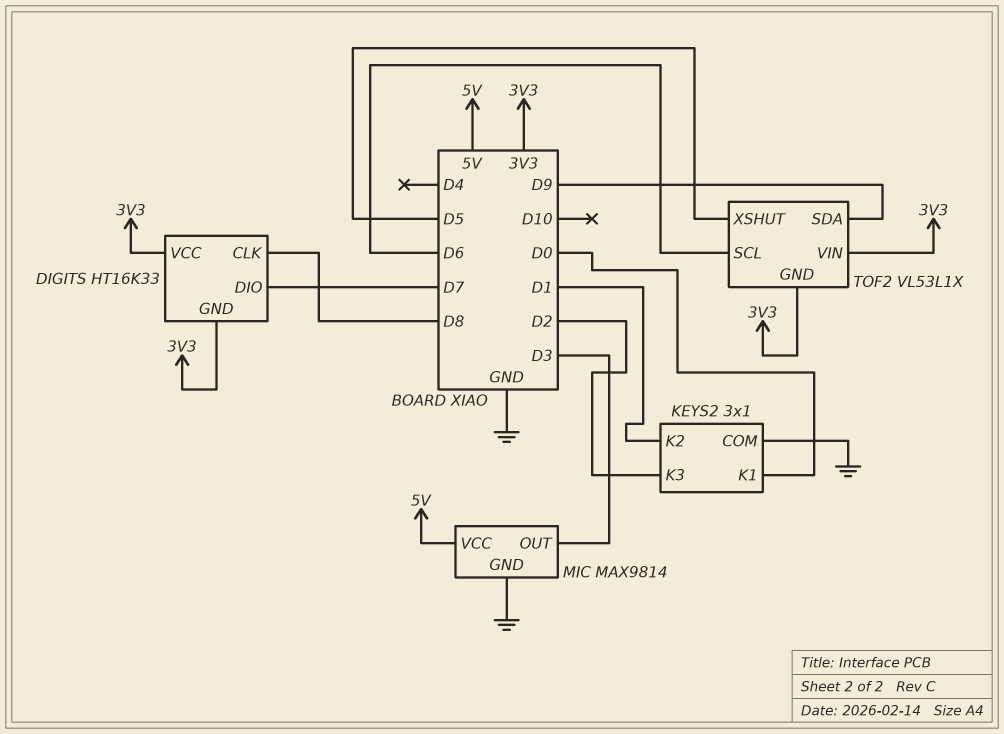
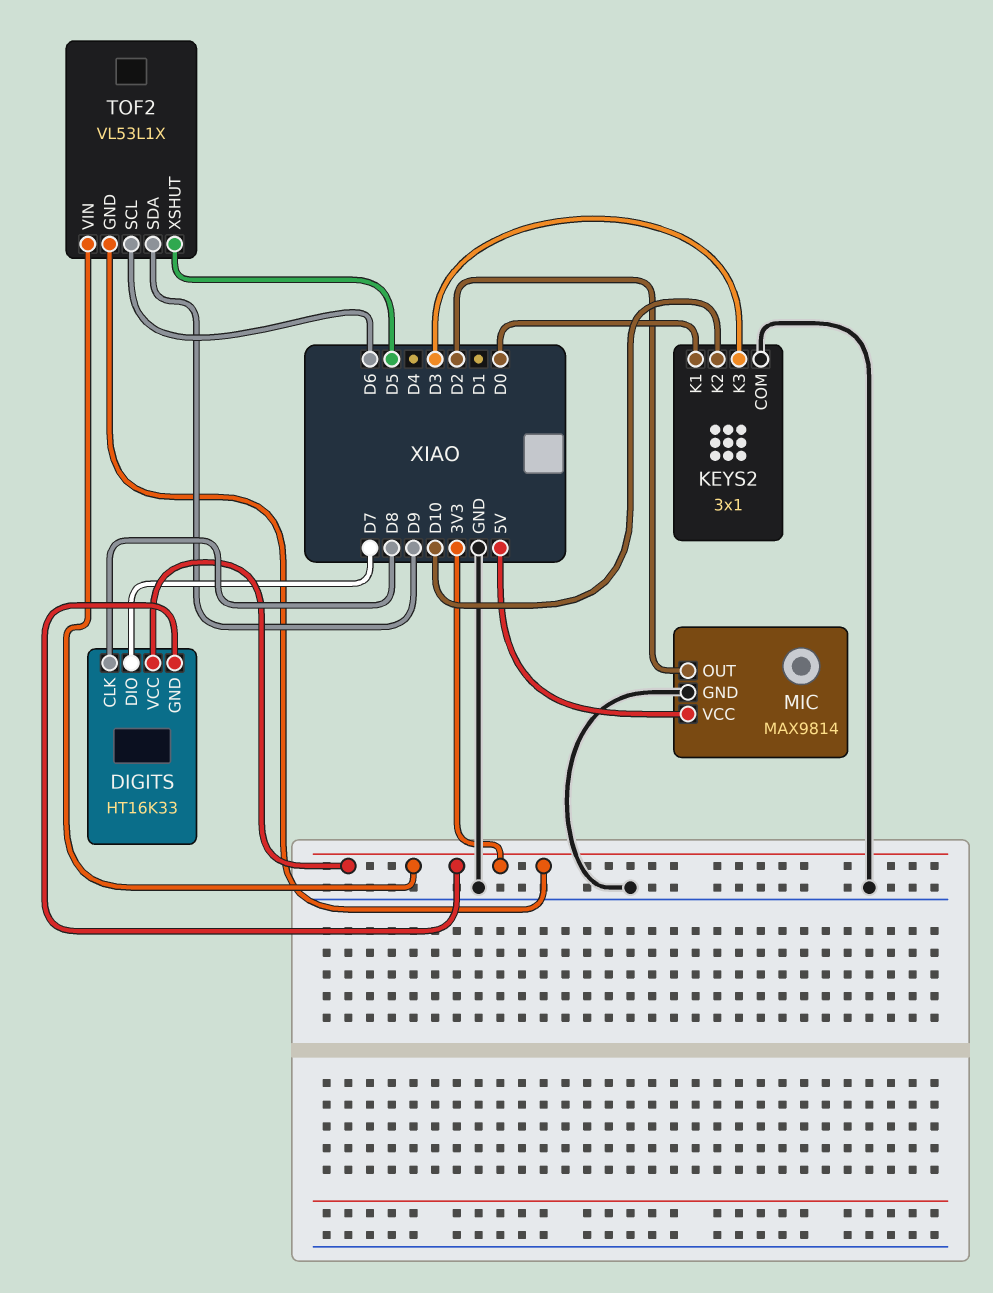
KEYS2 pin K2: D1 -> D10
KEYS2 pin K3: D2 -> D3
MIC pin OUT: D3 -> D2

